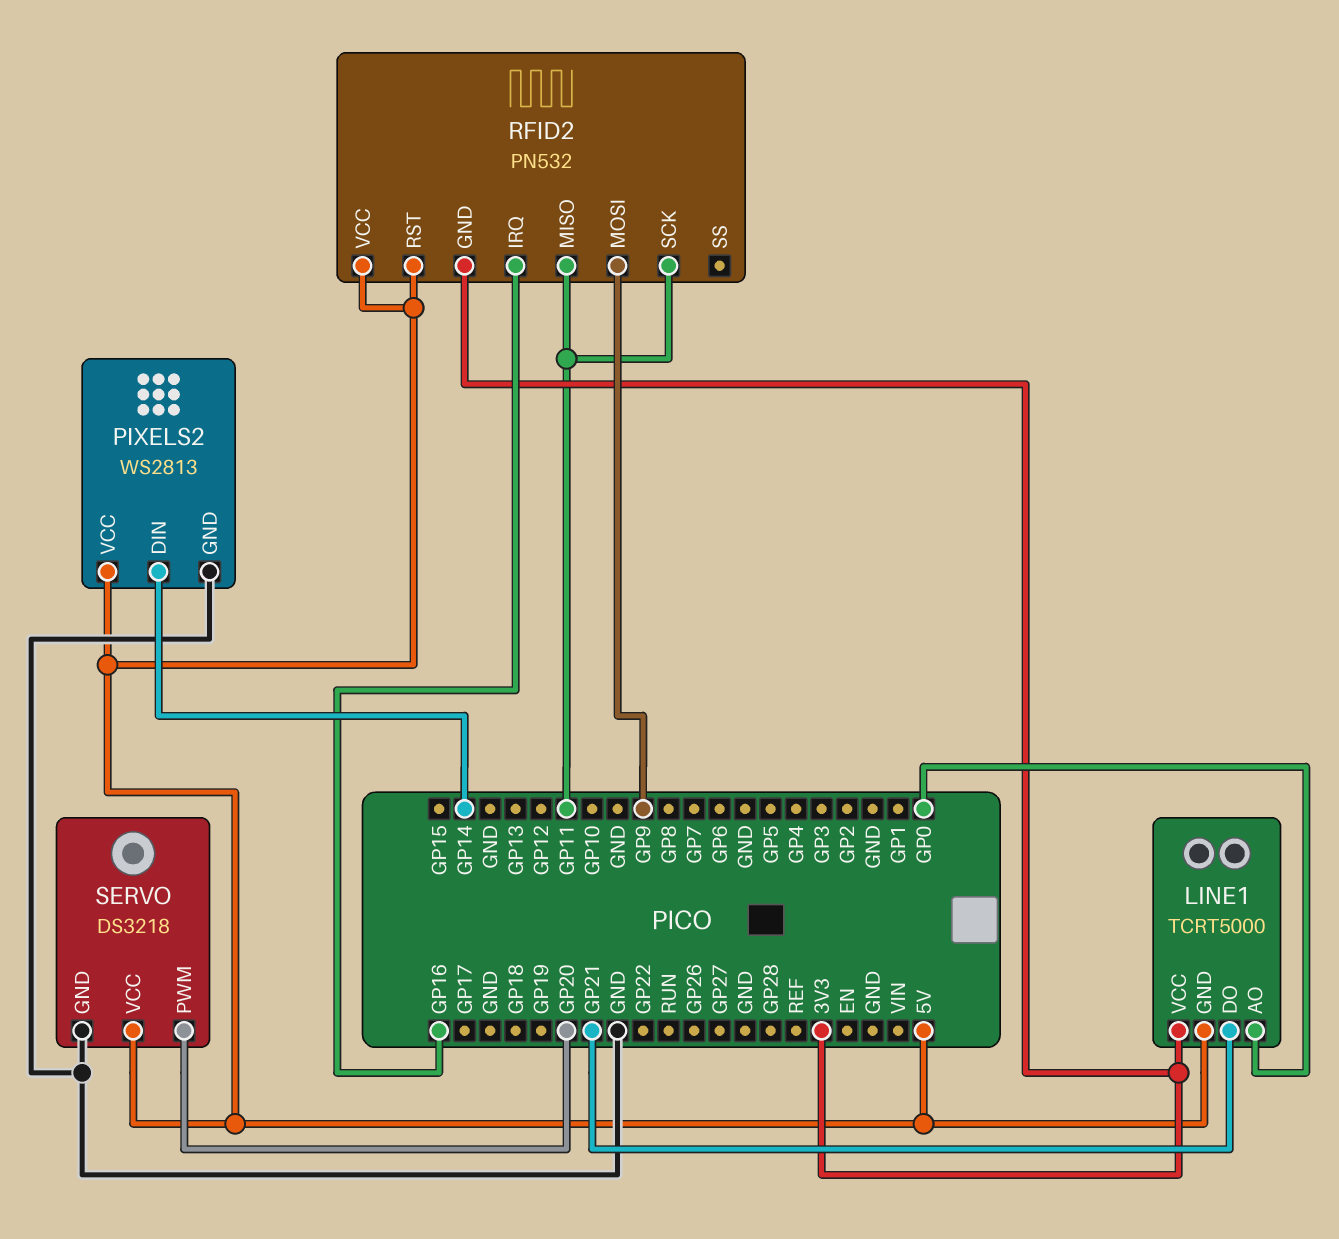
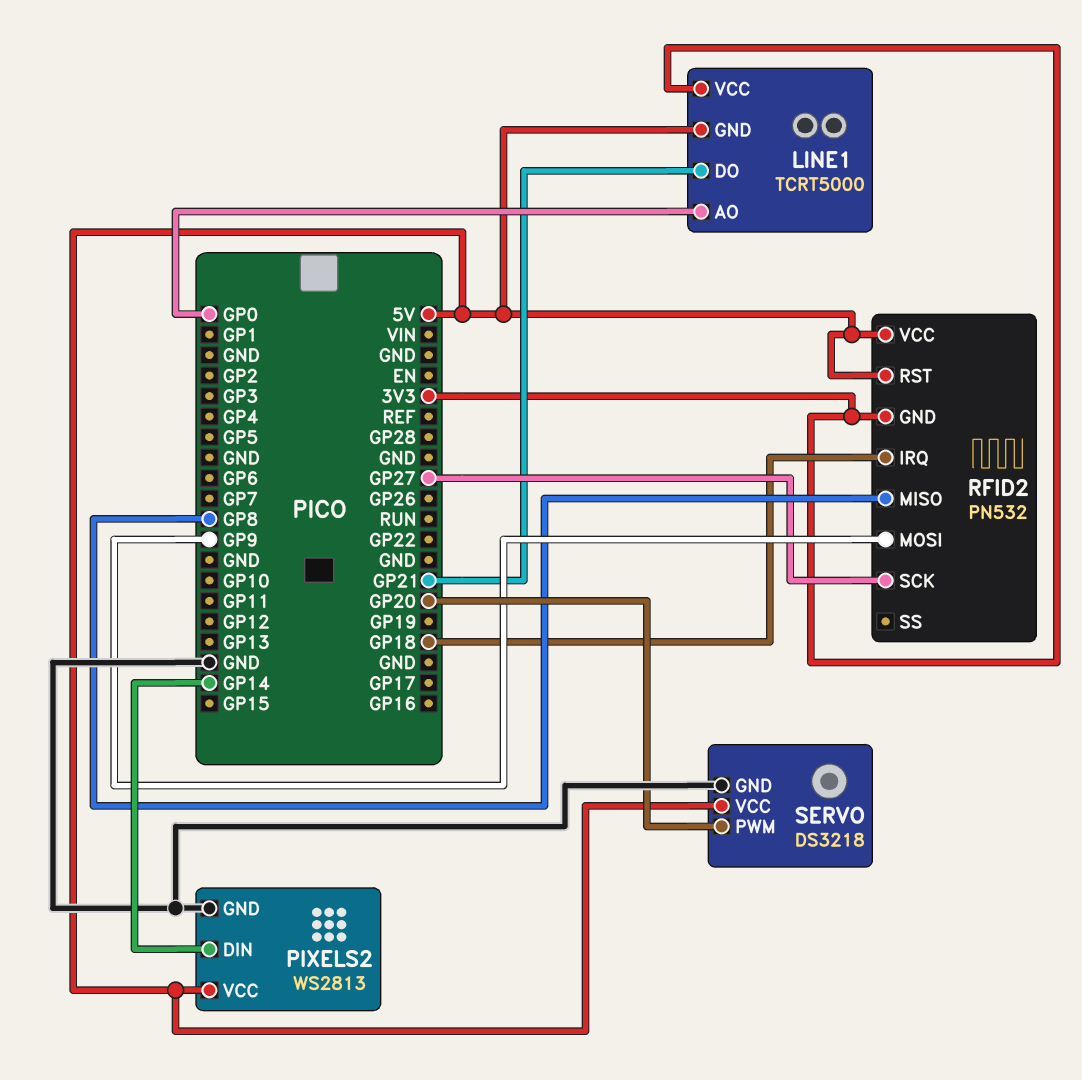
RFID2 pin IRQ: GP16 -> GP18
RFID2 pin MISO: GP11 -> GP8
RFID2 pin SCK: GP11 -> GP27

